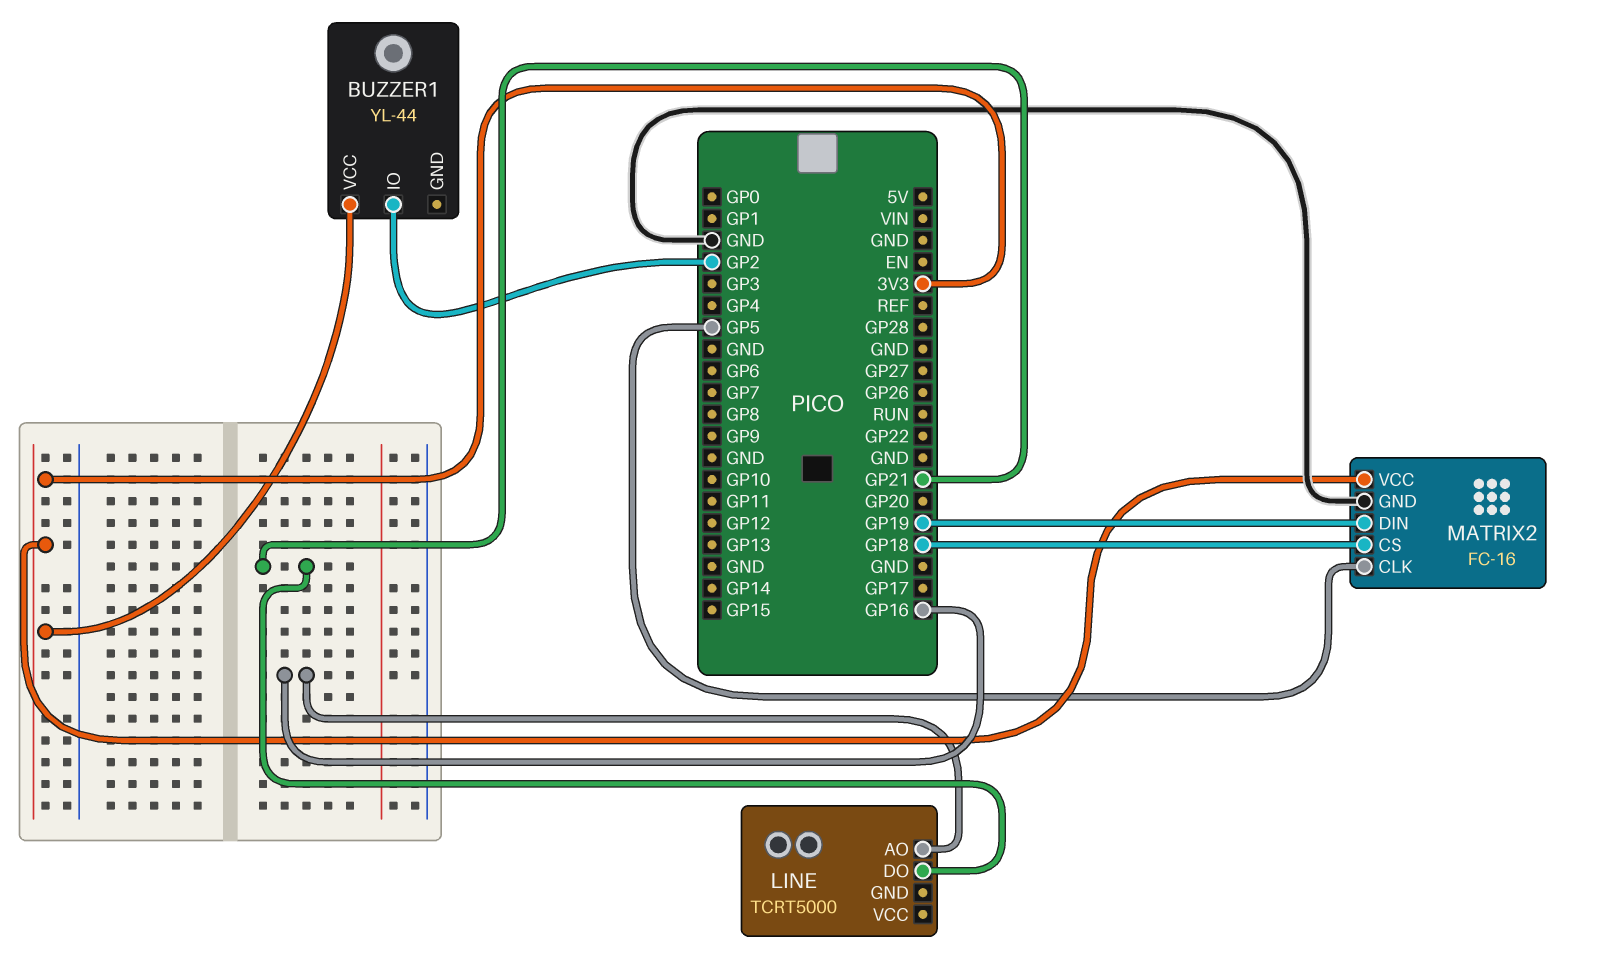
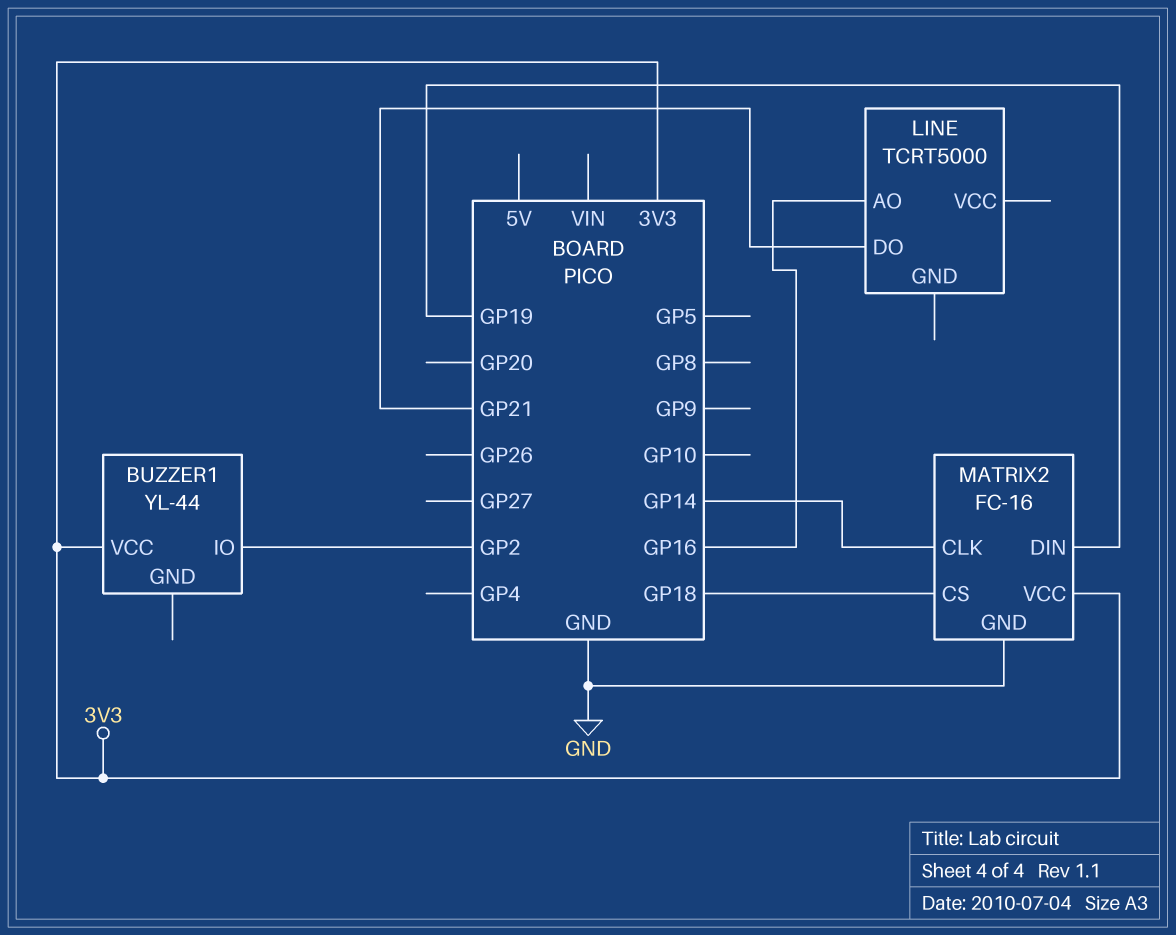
MATRIX2 pin CLK: GP5 -> GP14

